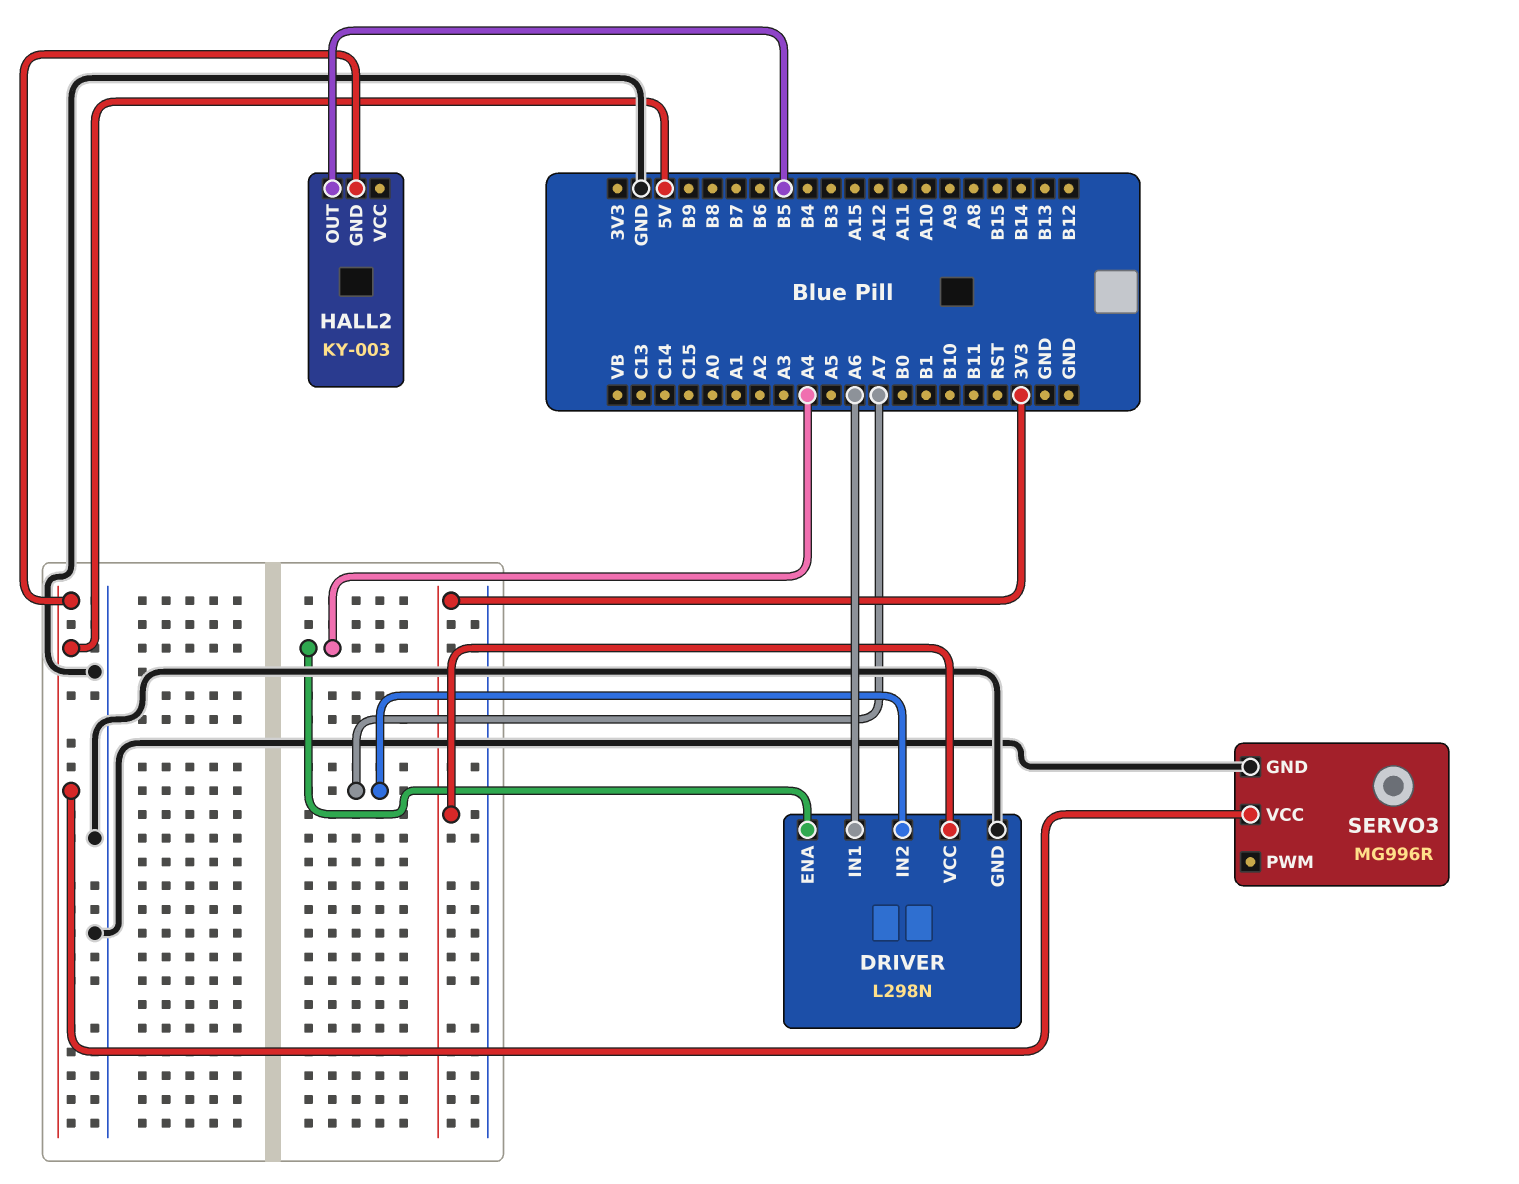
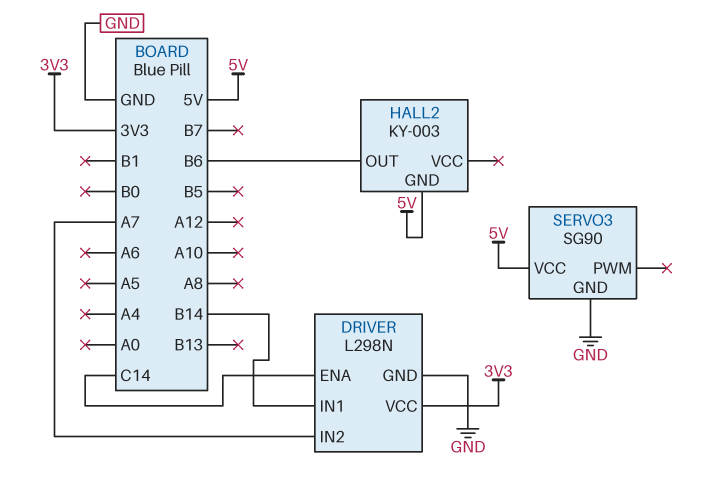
DRIVER pin ENA: A4 -> C14
DRIVER pin IN1: A6 -> B14
HALL2 pin OUT: B5 -> B6
SERVO3: MG996R -> SG90

